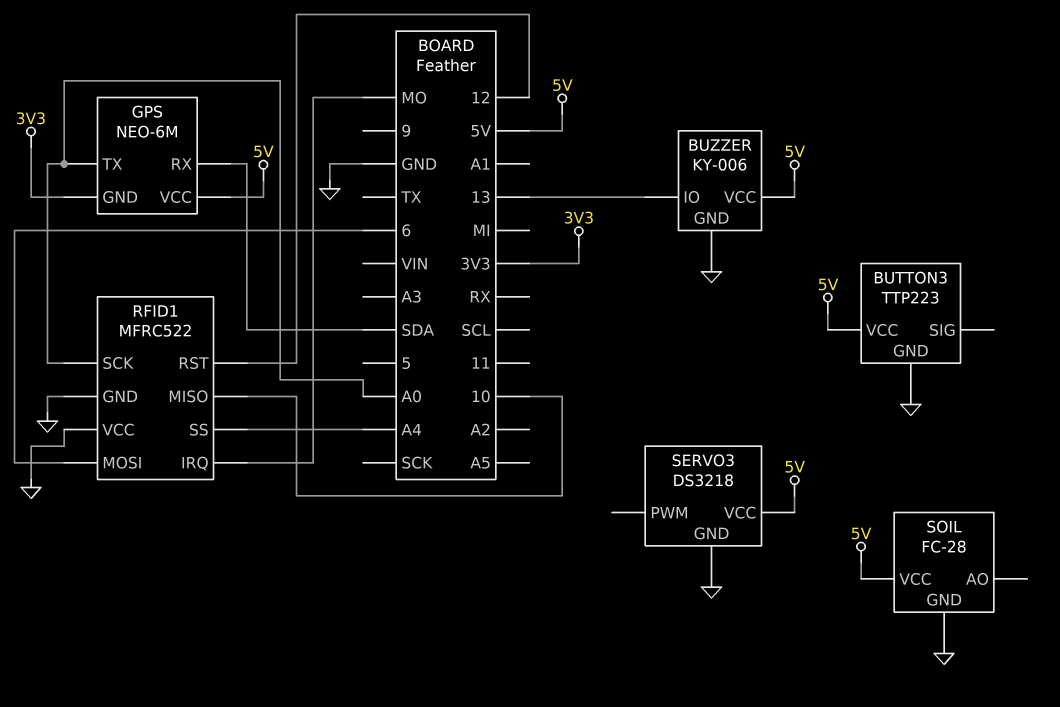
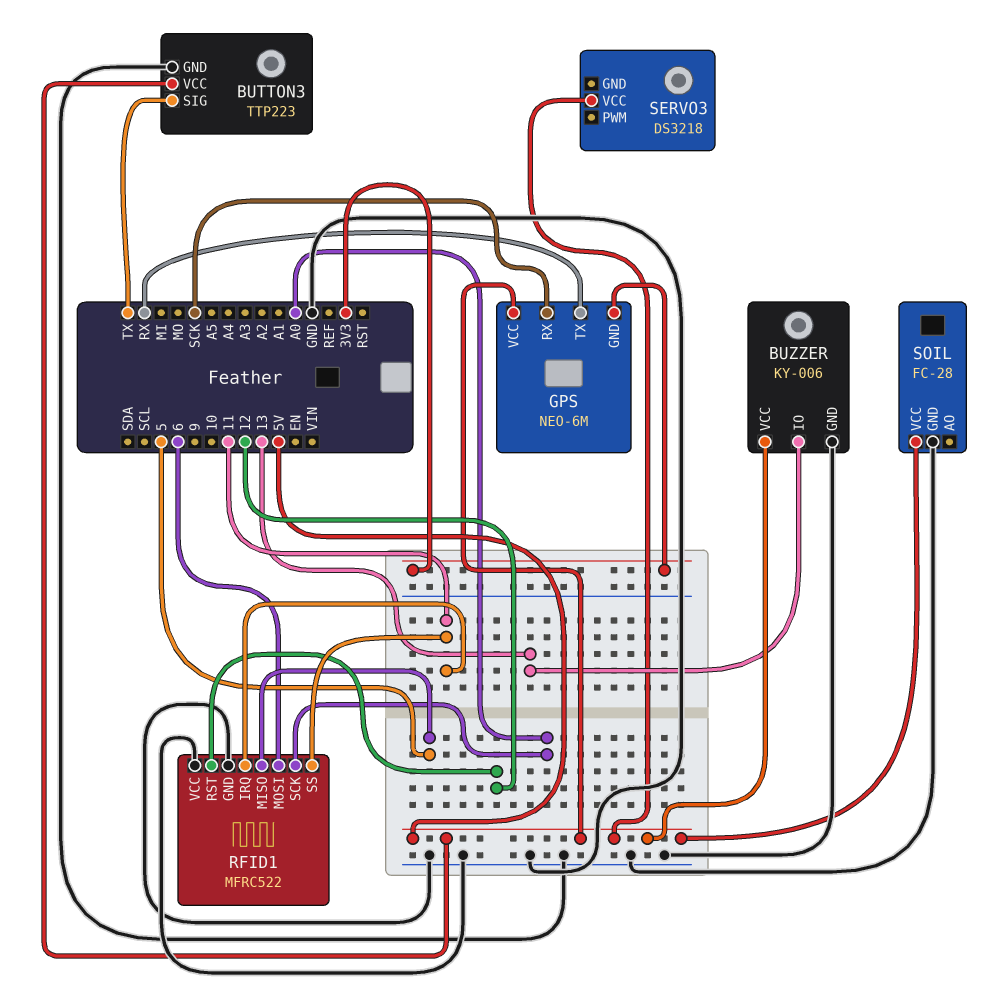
BUTTON3 pin SIG: none -> TX
GPS pin RX: SDA -> SCK
GPS pin TX: A0 -> RX
RFID1 pin IRQ: MO -> 11
RFID1 pin MISO: 10 -> 5
RFID1 pin SS: A4 -> 11
SERVO3 pin GND: GND -> none

